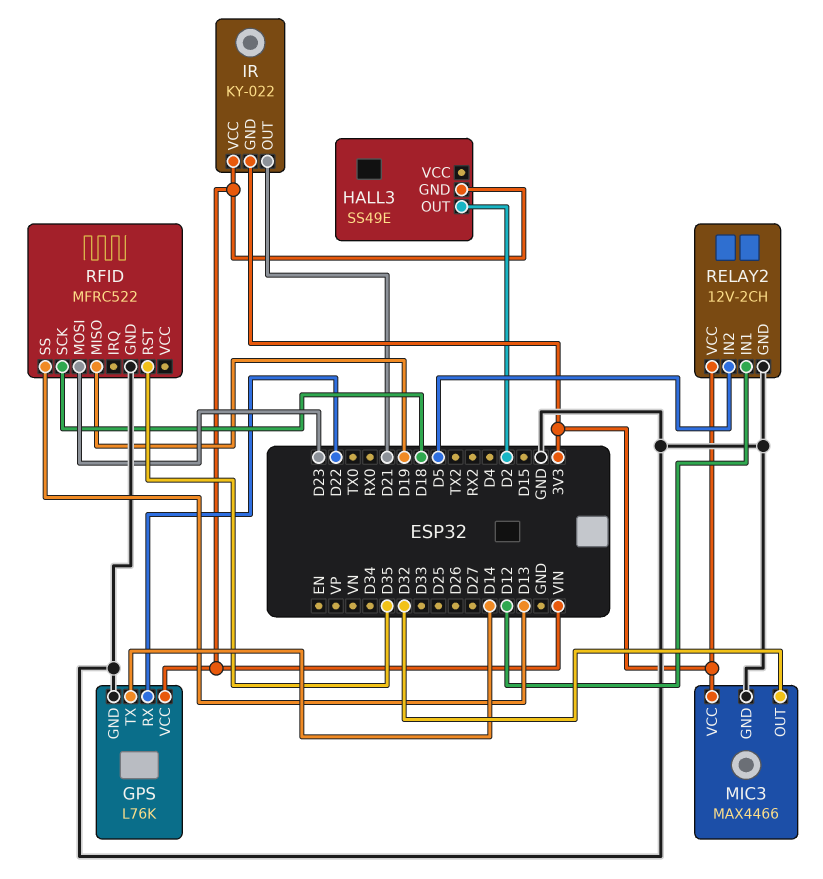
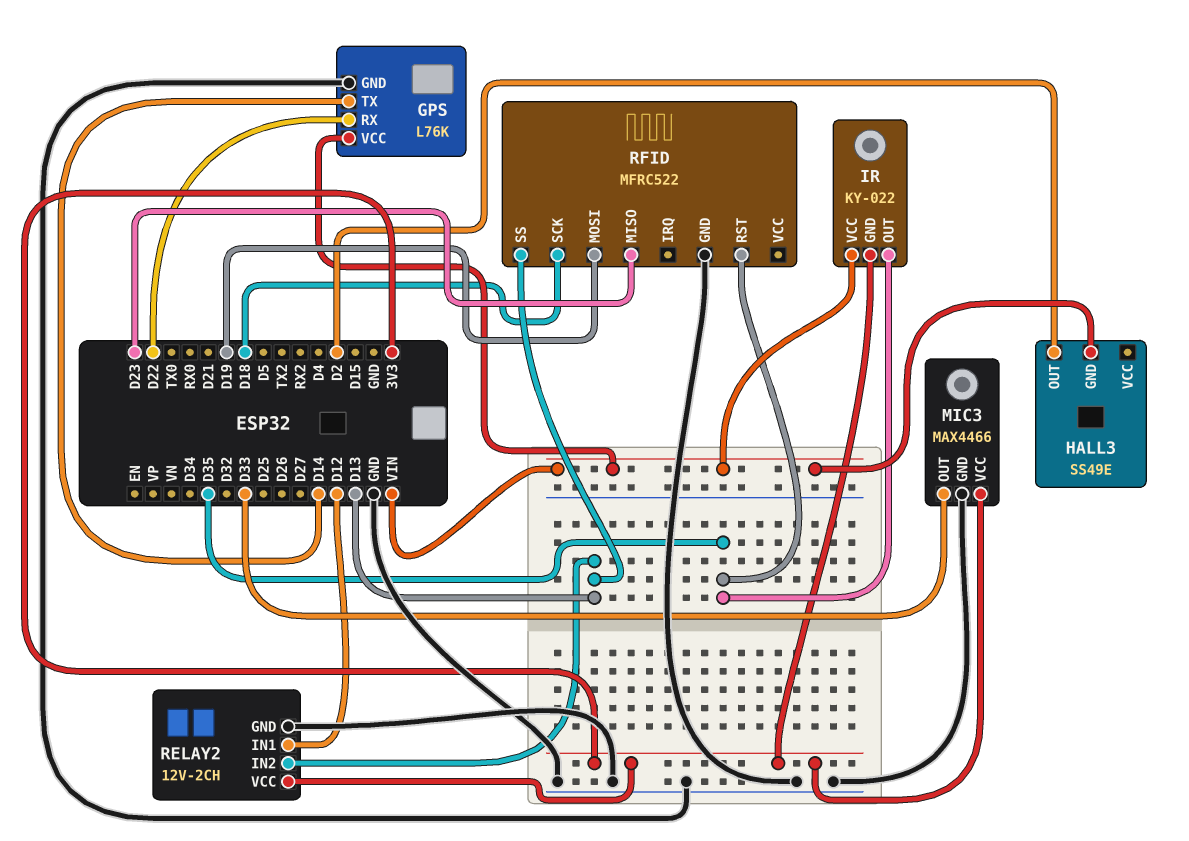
IR pin OUT: D21 -> D35
MIC3 pin OUT: D32 -> D33
RELAY2 pin IN2: D5 -> D13
RFID pin MISO: D19 -> D23
RFID pin MOSI: D23 -> D19

